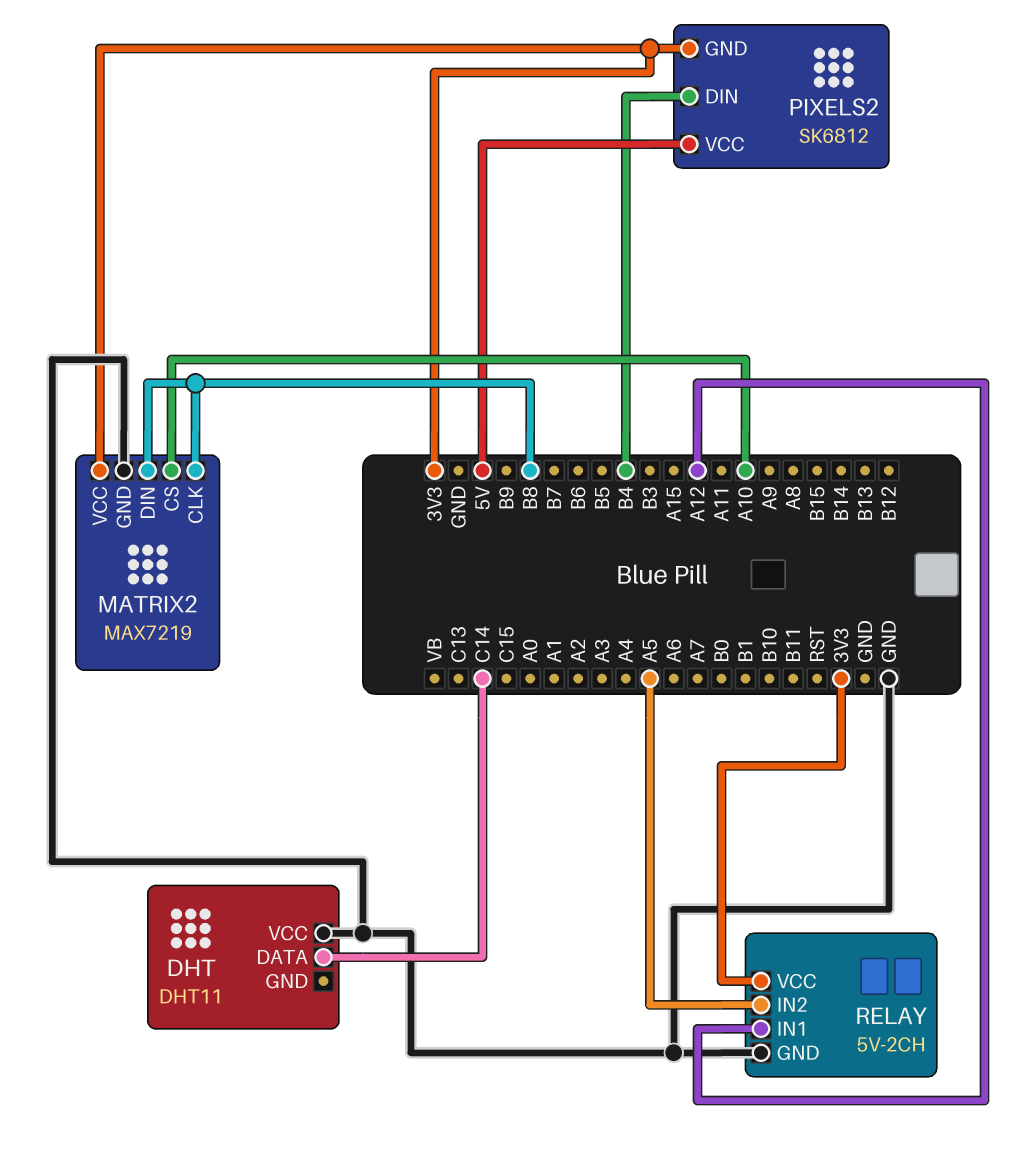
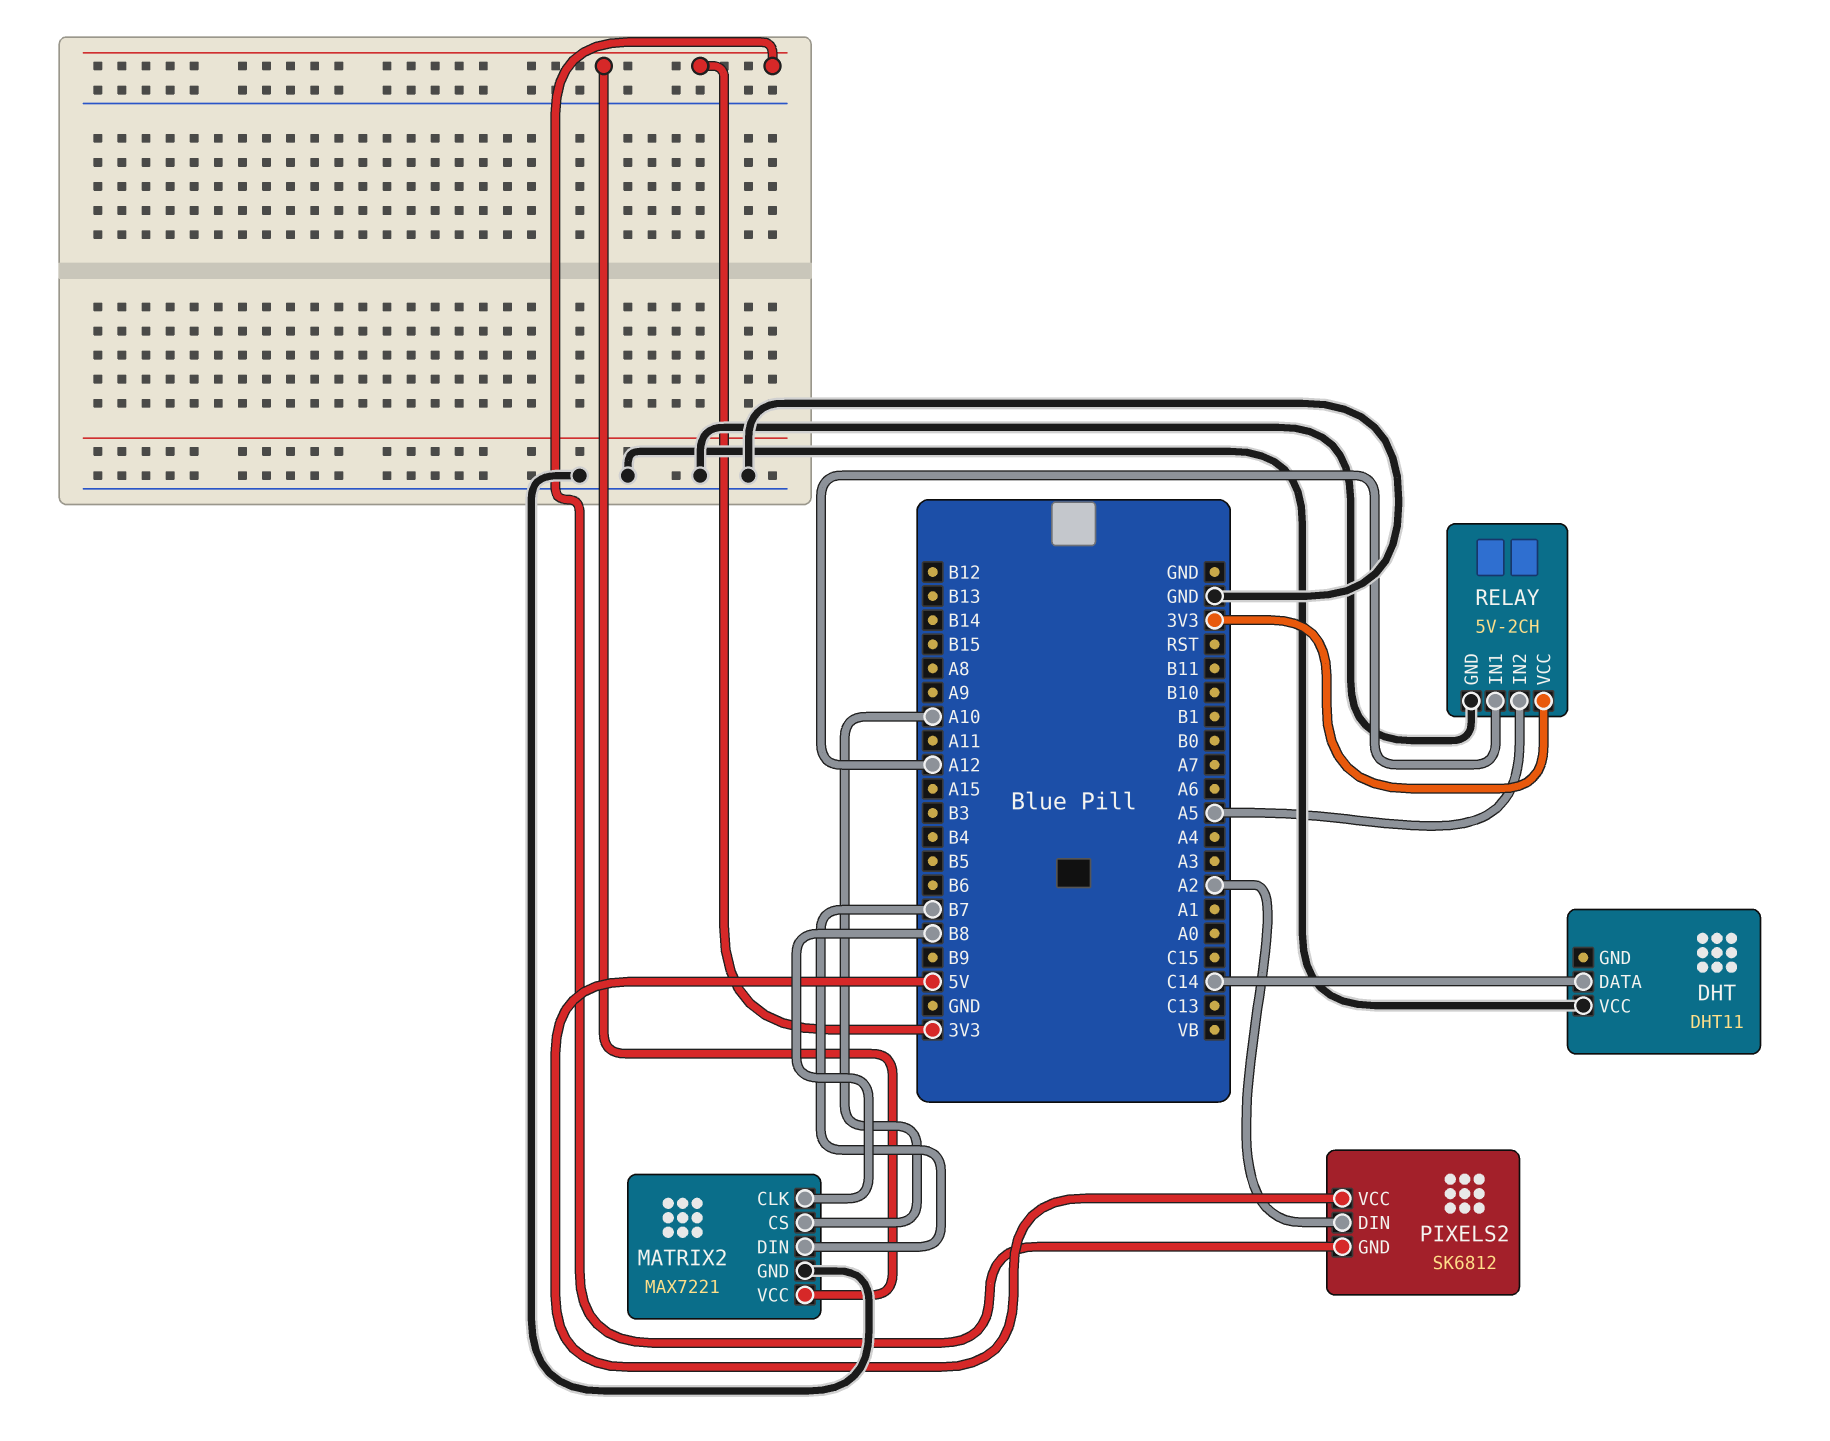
MATRIX2: MAX7219 -> MAX7221
MATRIX2 pin DIN: B8 -> B7
PIXELS2 pin DIN: B4 -> A2

